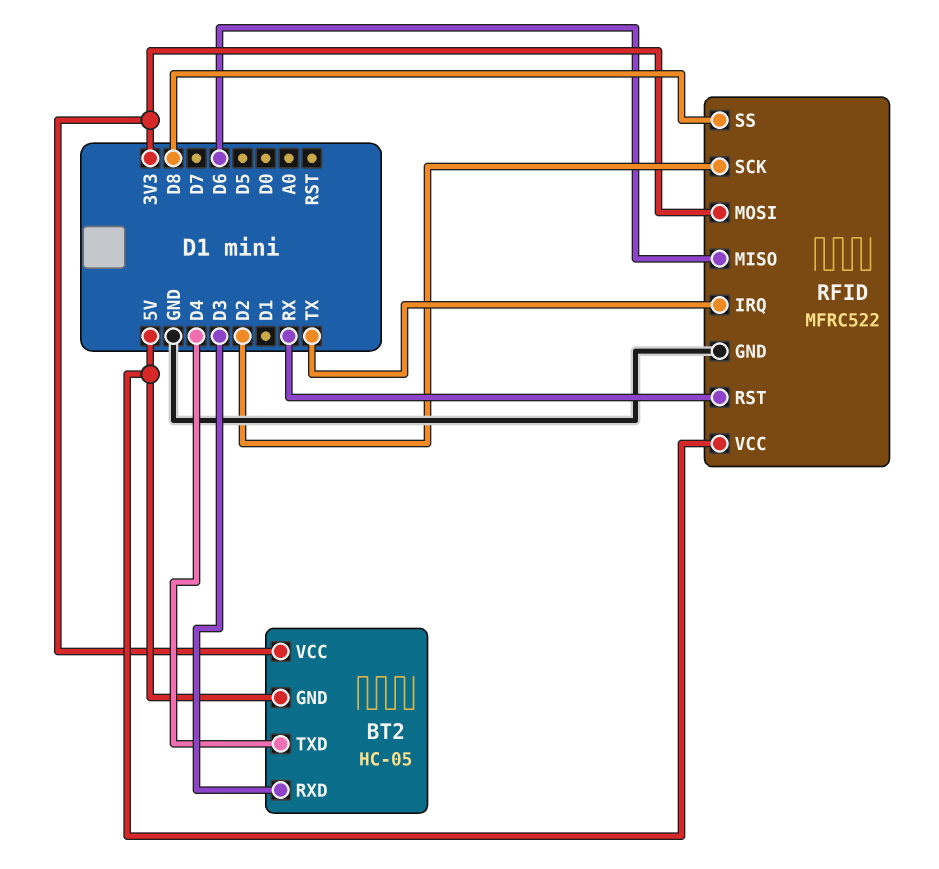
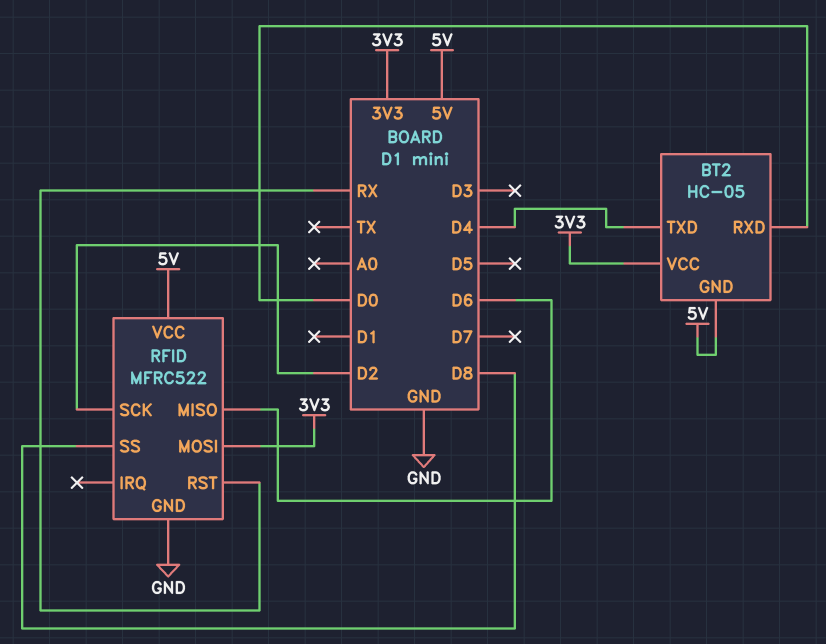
BT2 pin RXD: D3 -> D0
RFID pin IRQ: TX -> none

